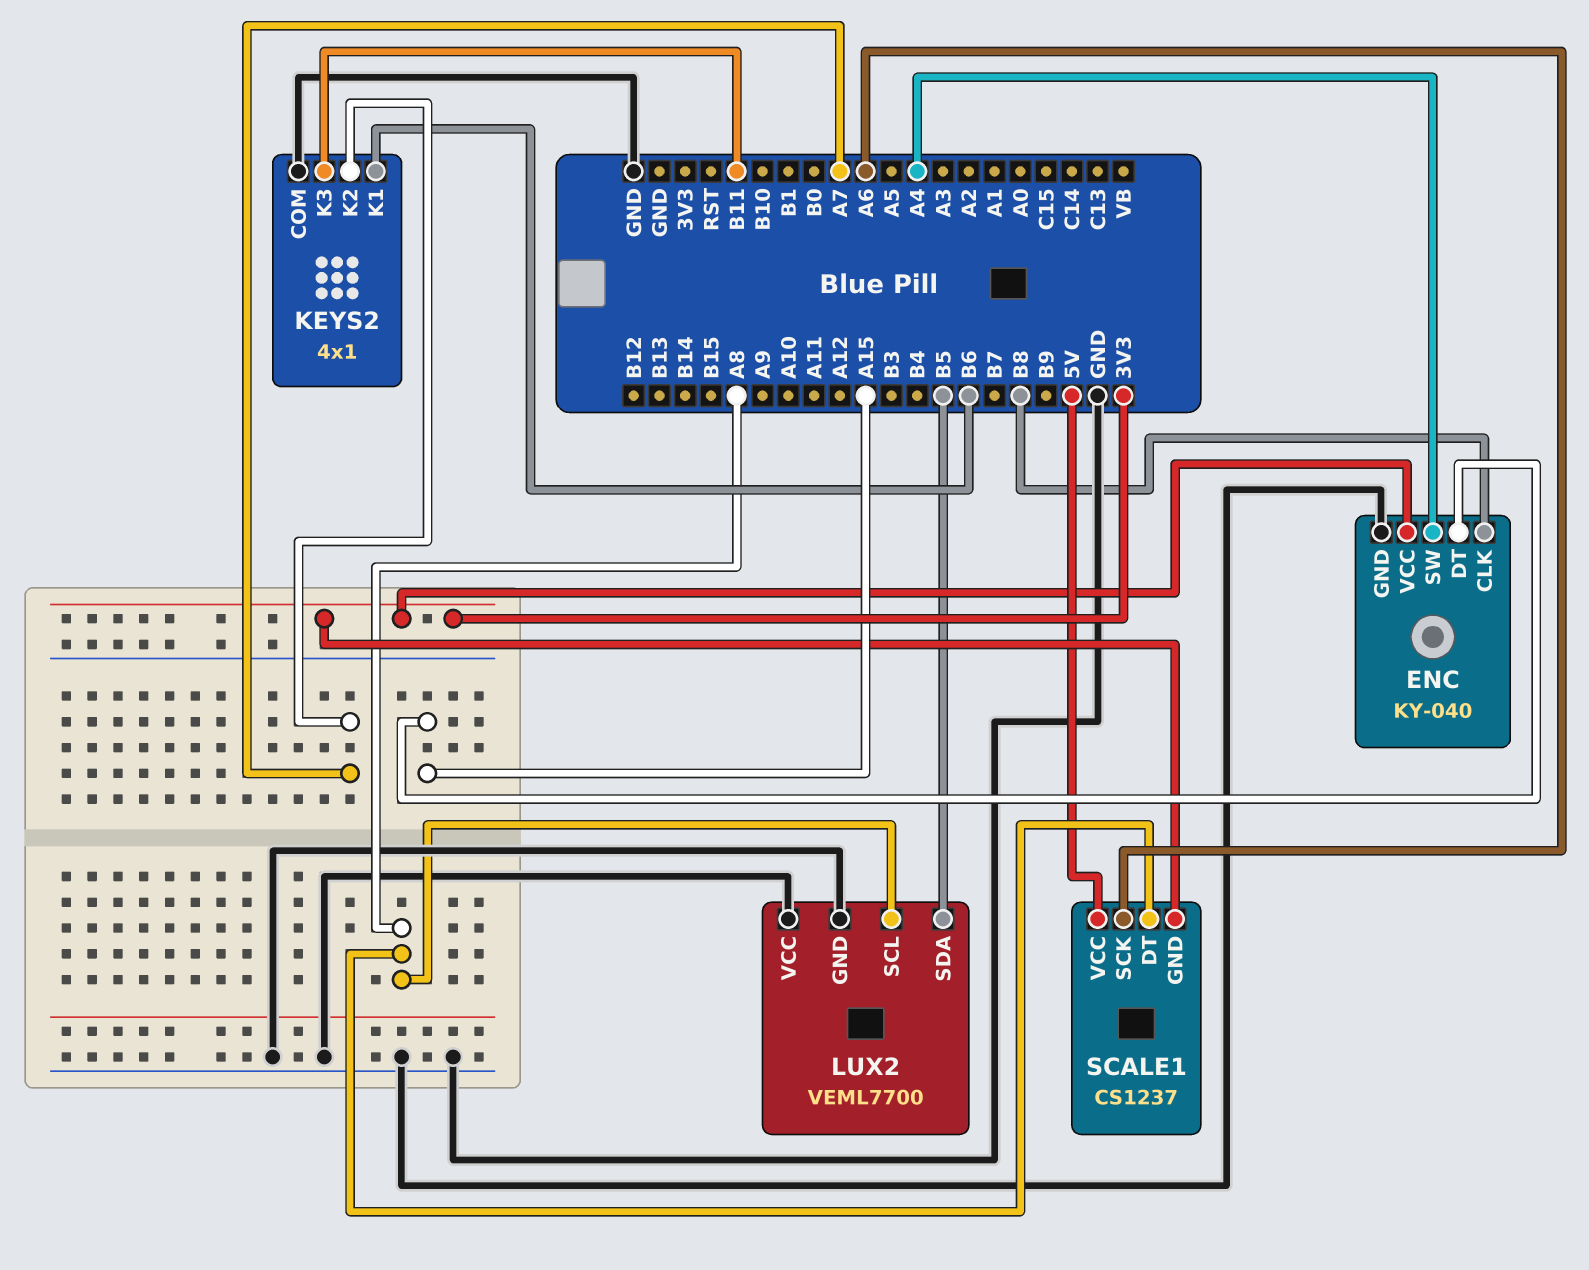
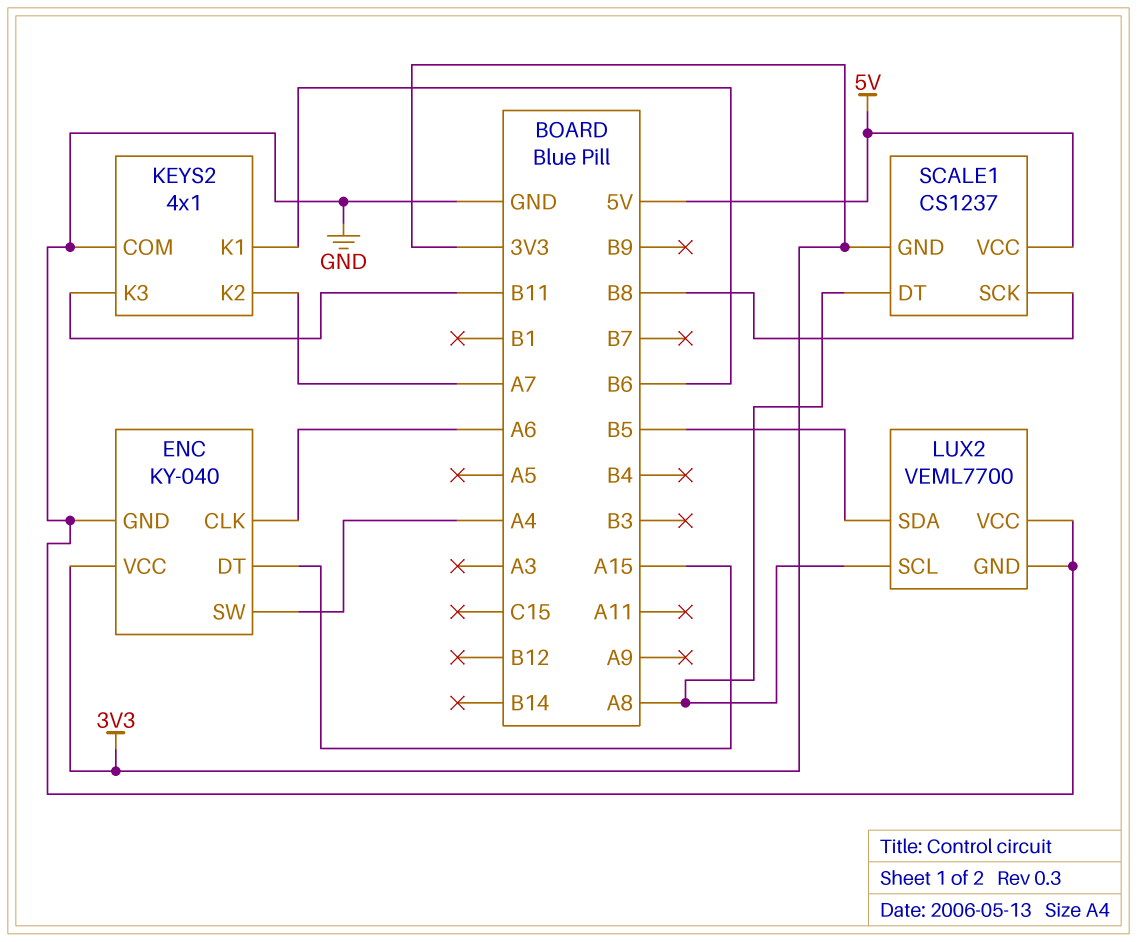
ENC pin CLK: B8 -> A6
SCALE1 pin SCK: A6 -> B8

